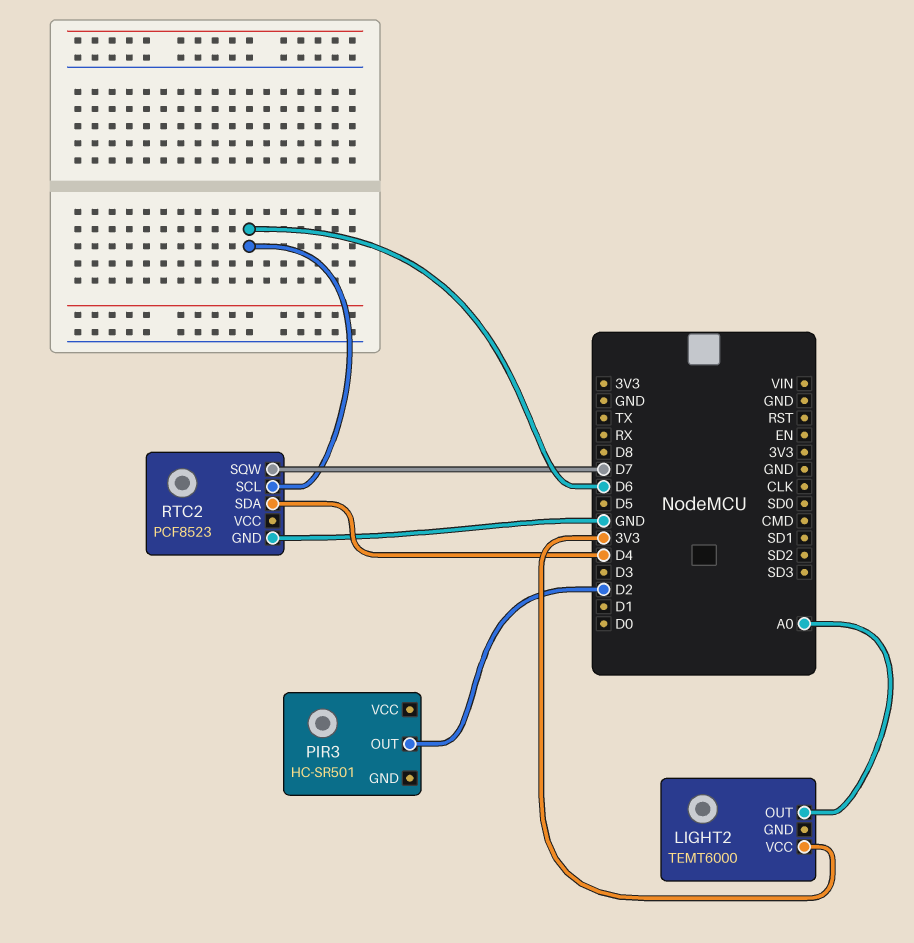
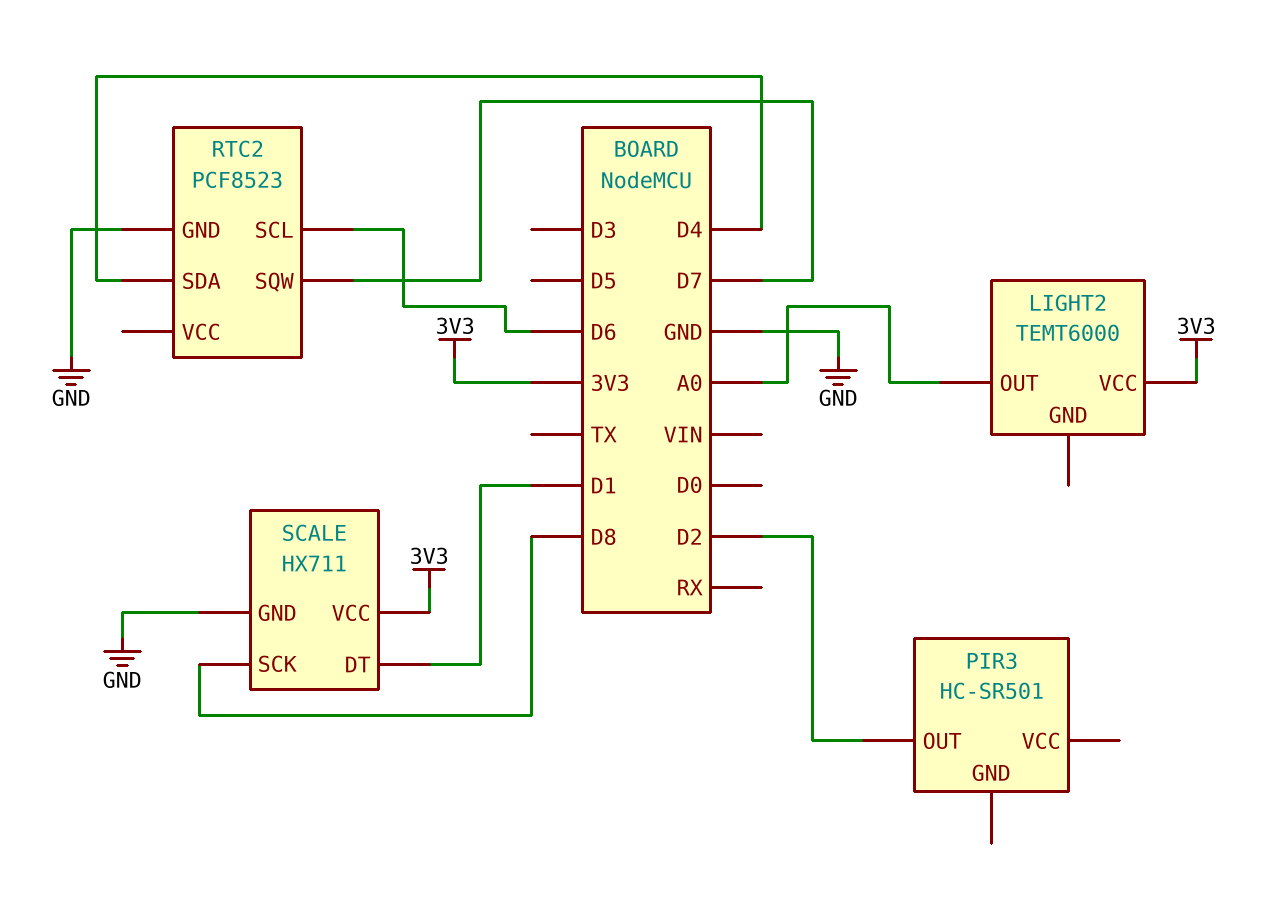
SCALE: none -> HX711
SCALE pin DT: none -> D1
SCALE pin GND: none -> GND
SCALE pin SCK: none -> D8
SCALE pin VCC: none -> 3V3

